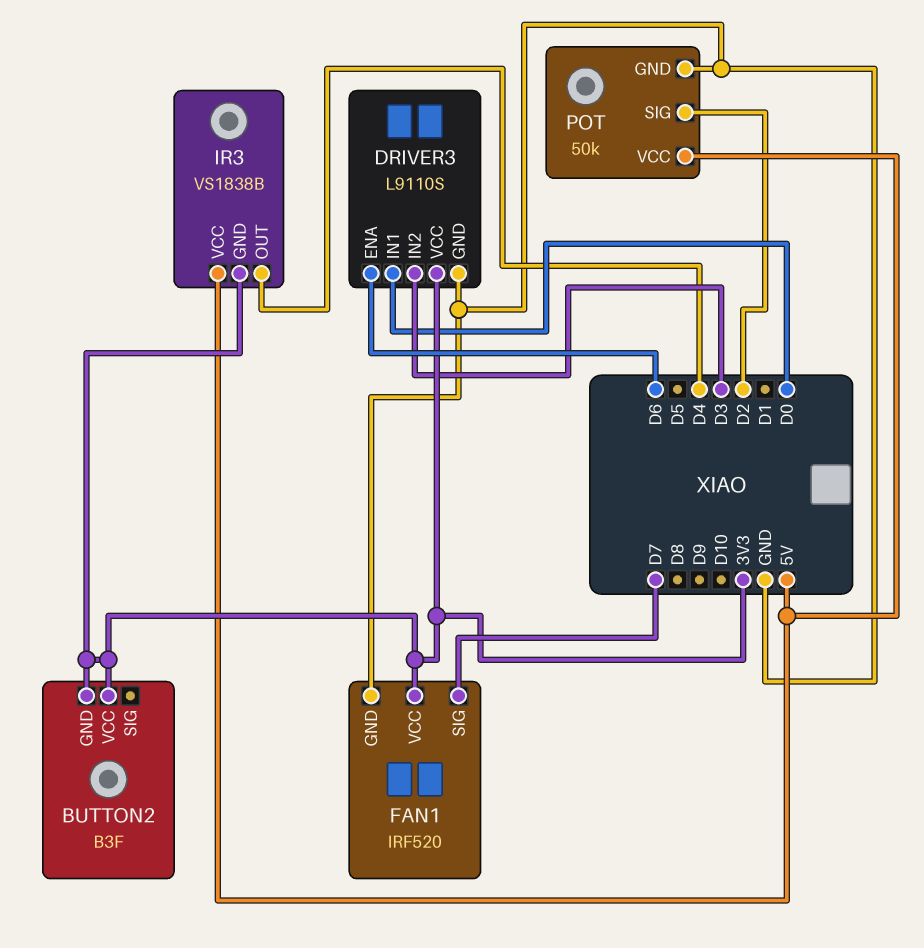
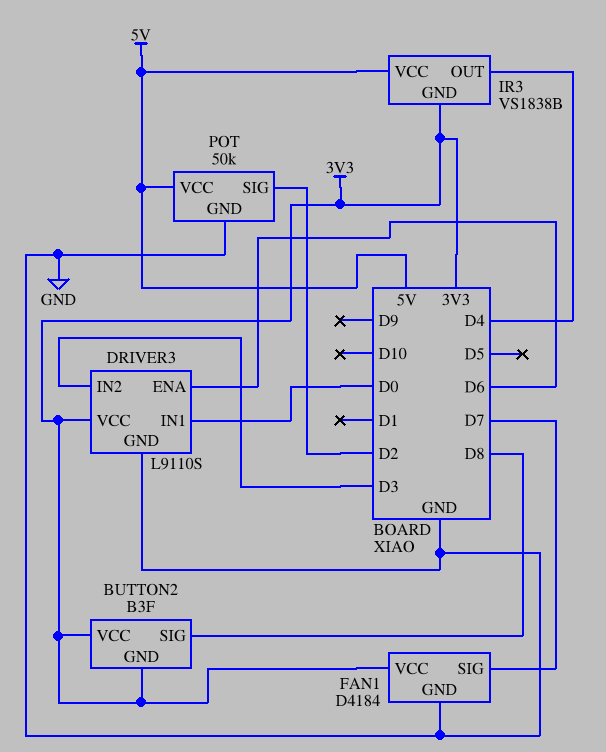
BUTTON2 pin SIG: none -> D8
FAN1: IRF520 -> D4184

